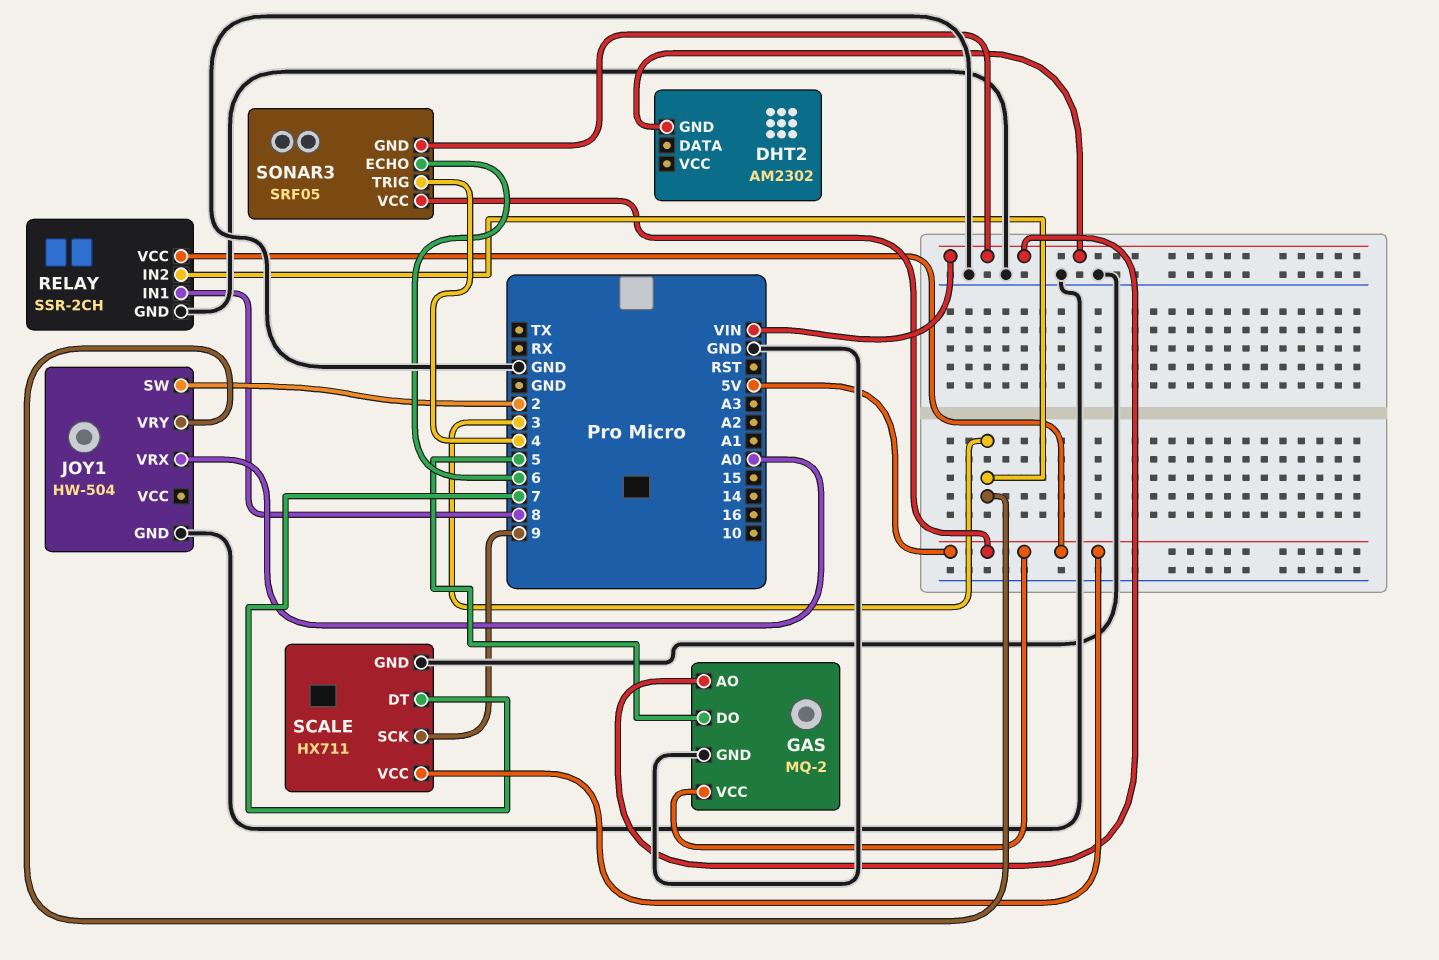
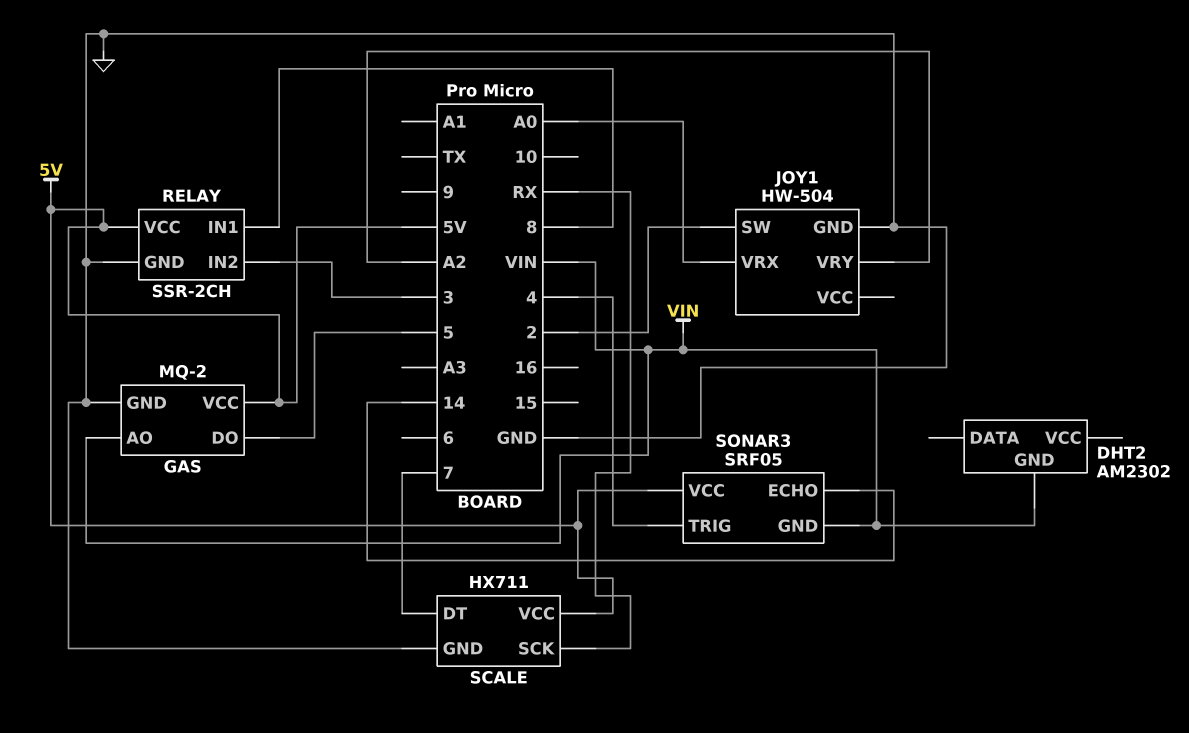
JOY1 pin VRY: 3 -> A2
SCALE pin SCK: 9 -> RX
SONAR3 pin ECHO: 6 -> 14

